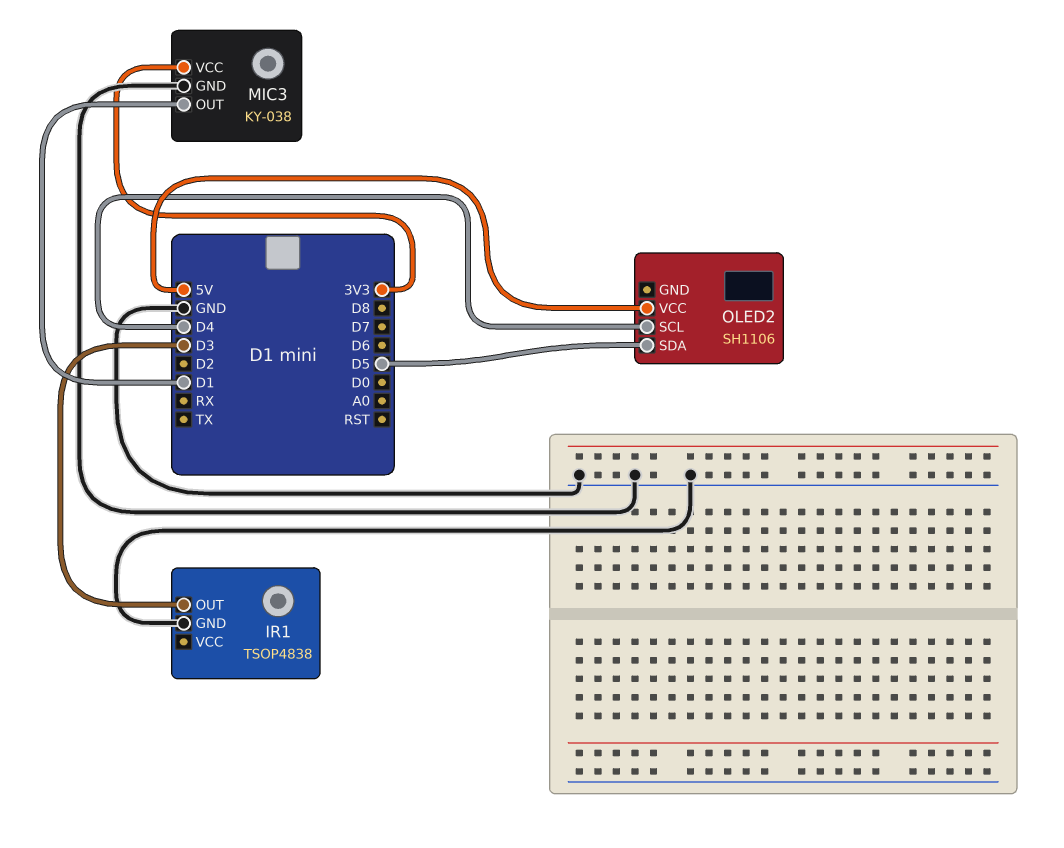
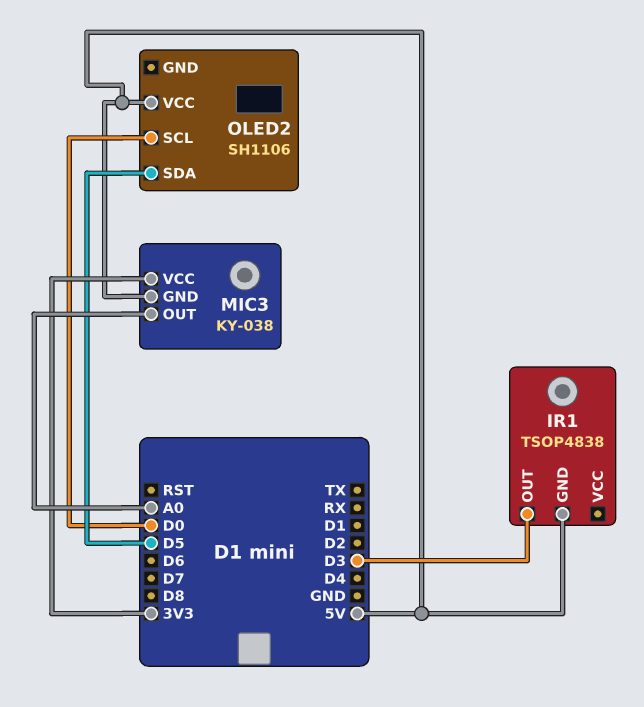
IR1 pin GND: GND -> 5V
MIC3 pin GND: GND -> 5V
MIC3 pin OUT: D1 -> A0
OLED2 pin SCL: D4 -> D0

